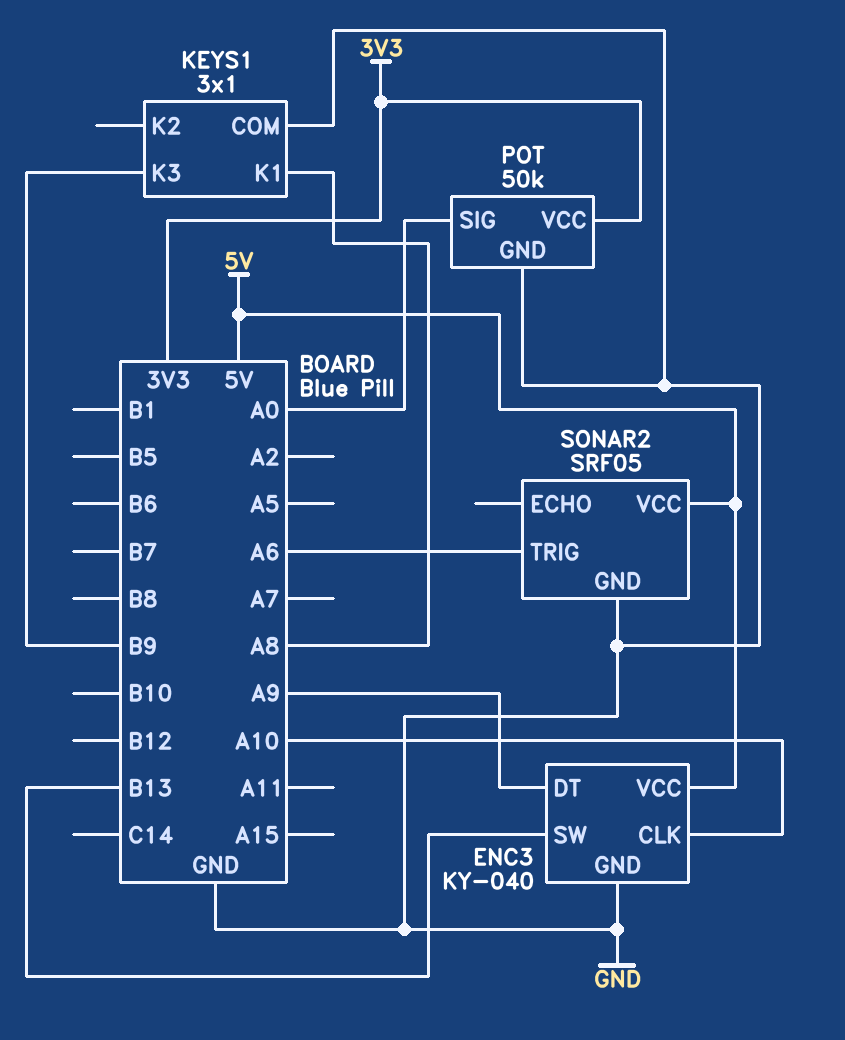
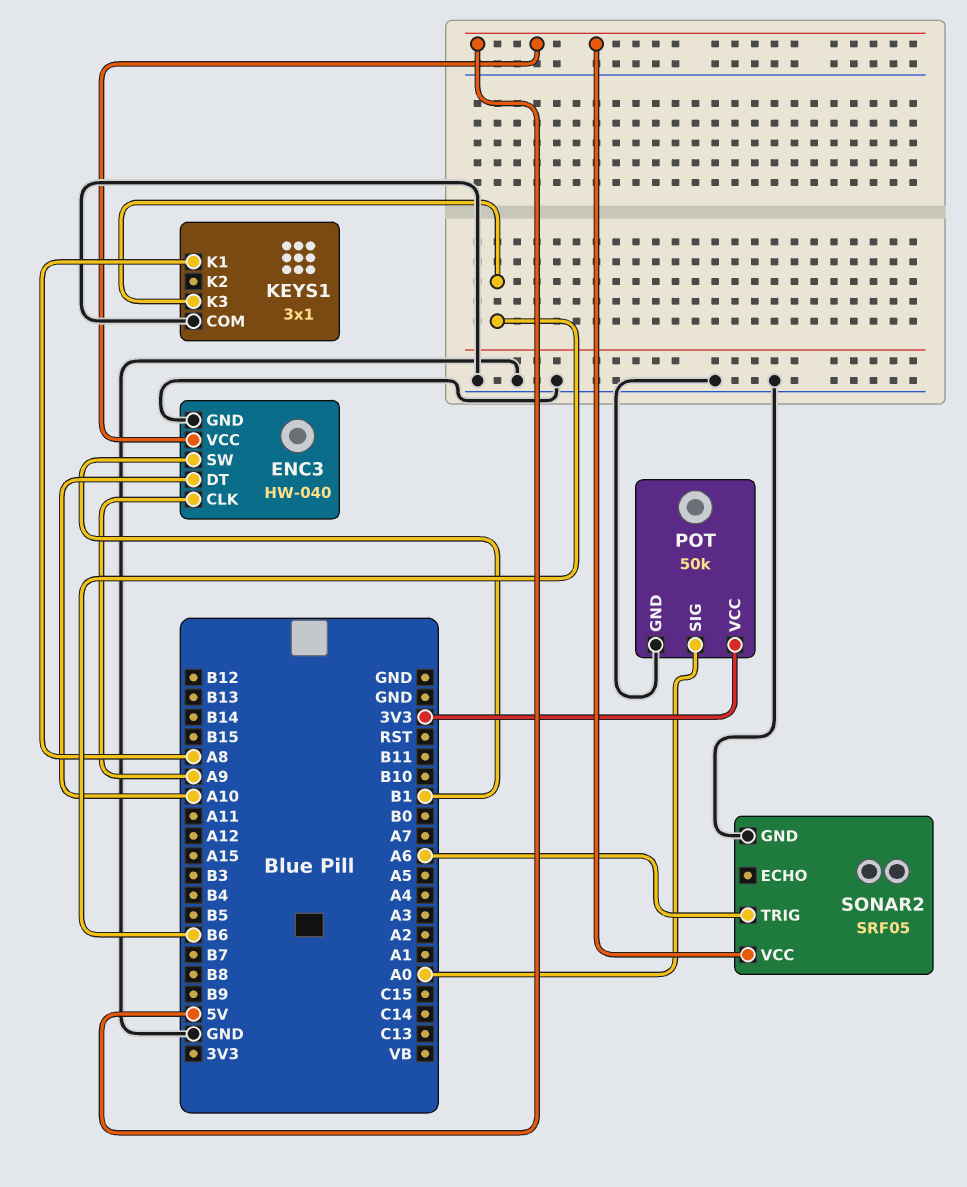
ENC3: KY-040 -> HW-040
ENC3 pin CLK: A10 -> A9
ENC3 pin DT: A9 -> A10
ENC3 pin SW: B13 -> B1
KEYS1 pin K3: B9 -> B6

